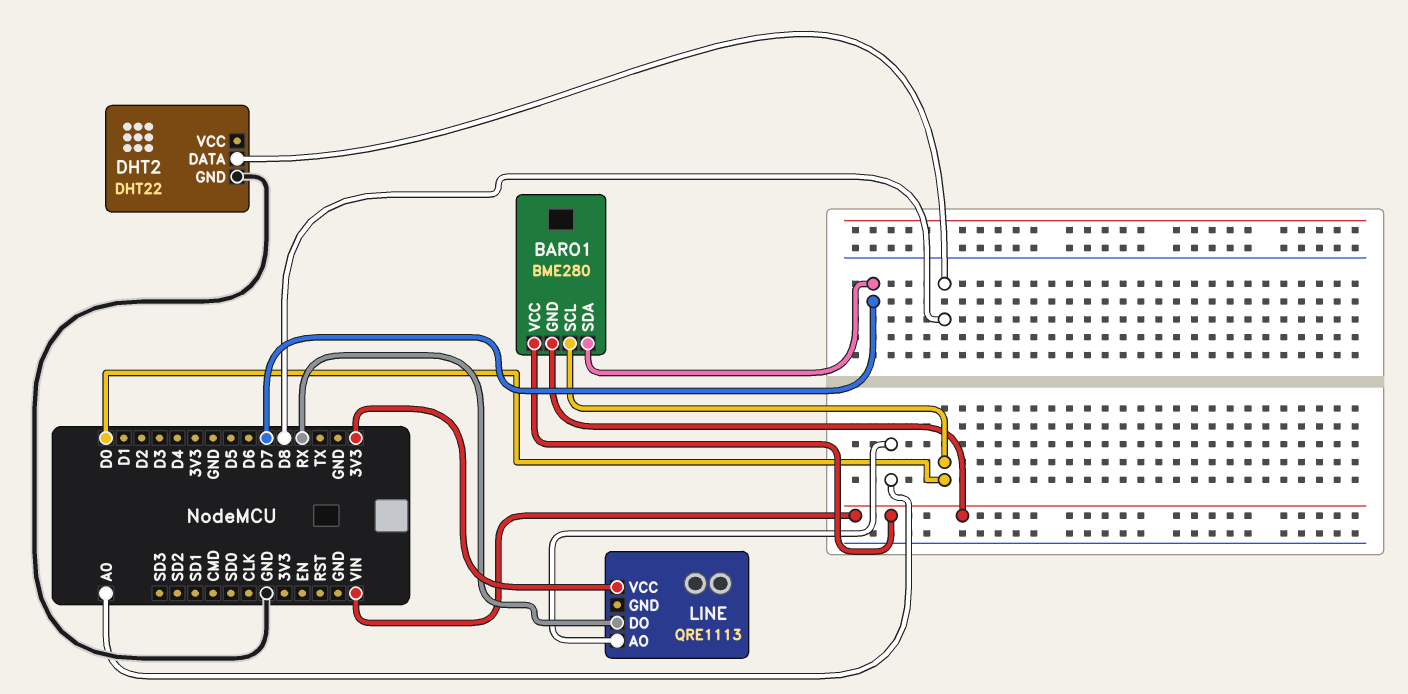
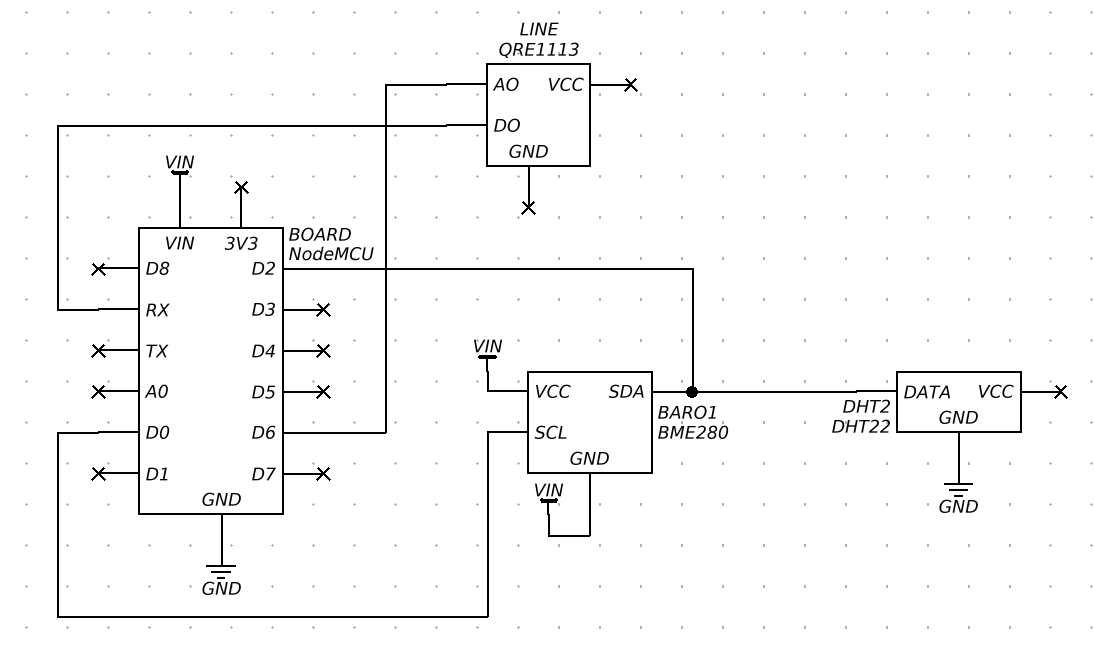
BARO1 pin SDA: D7 -> D2
DHT2 pin DATA: D8 -> D2
LINE pin AO: A0 -> D6
LINE pin VCC: 3V3 -> none

